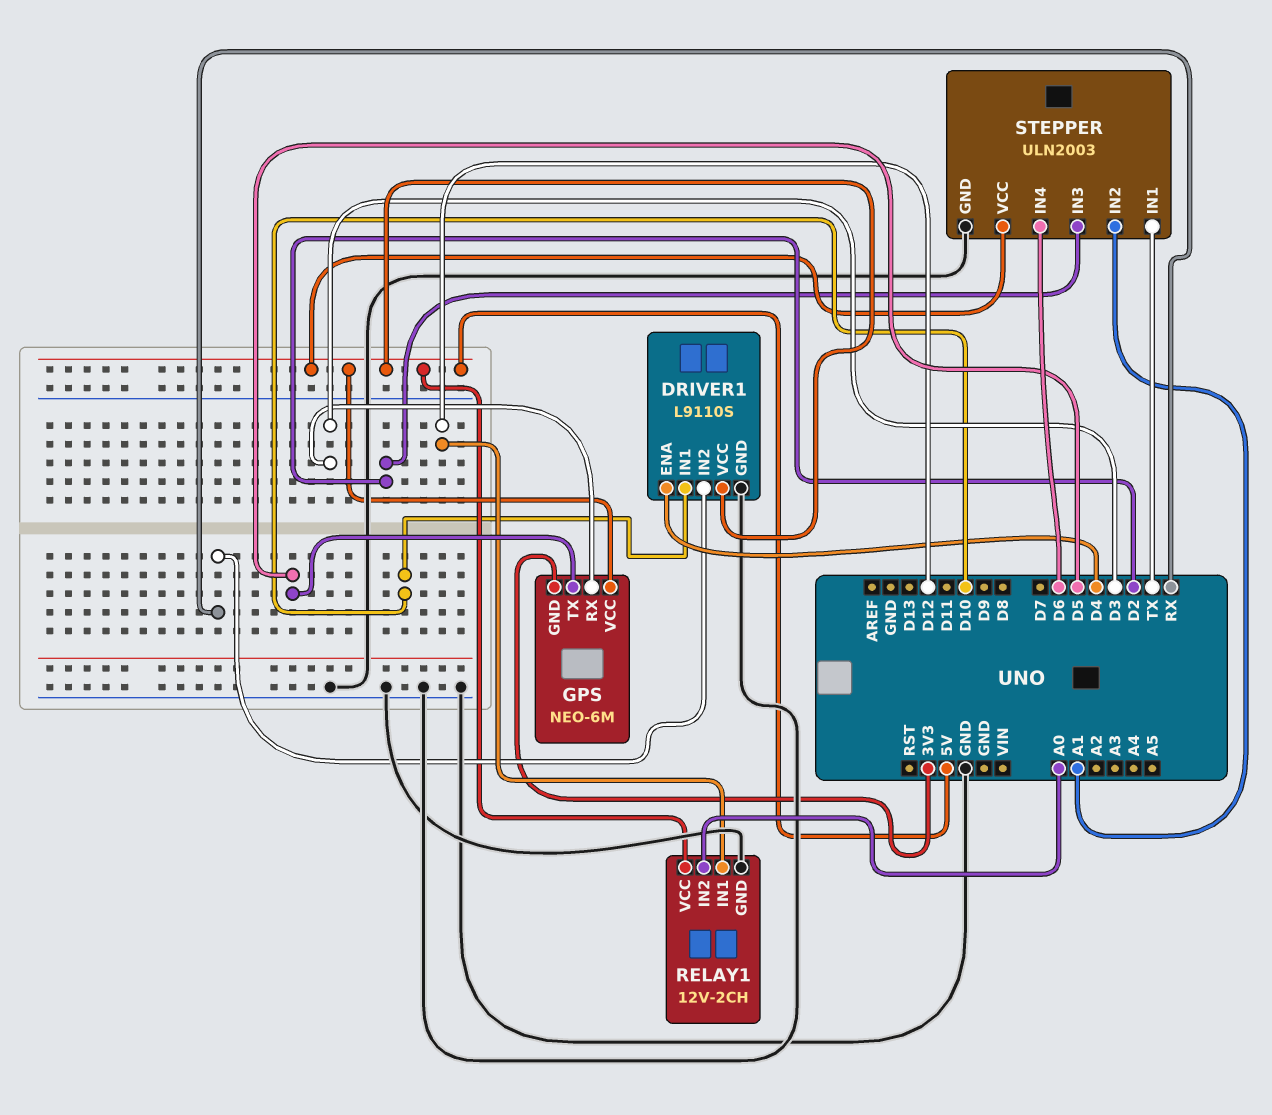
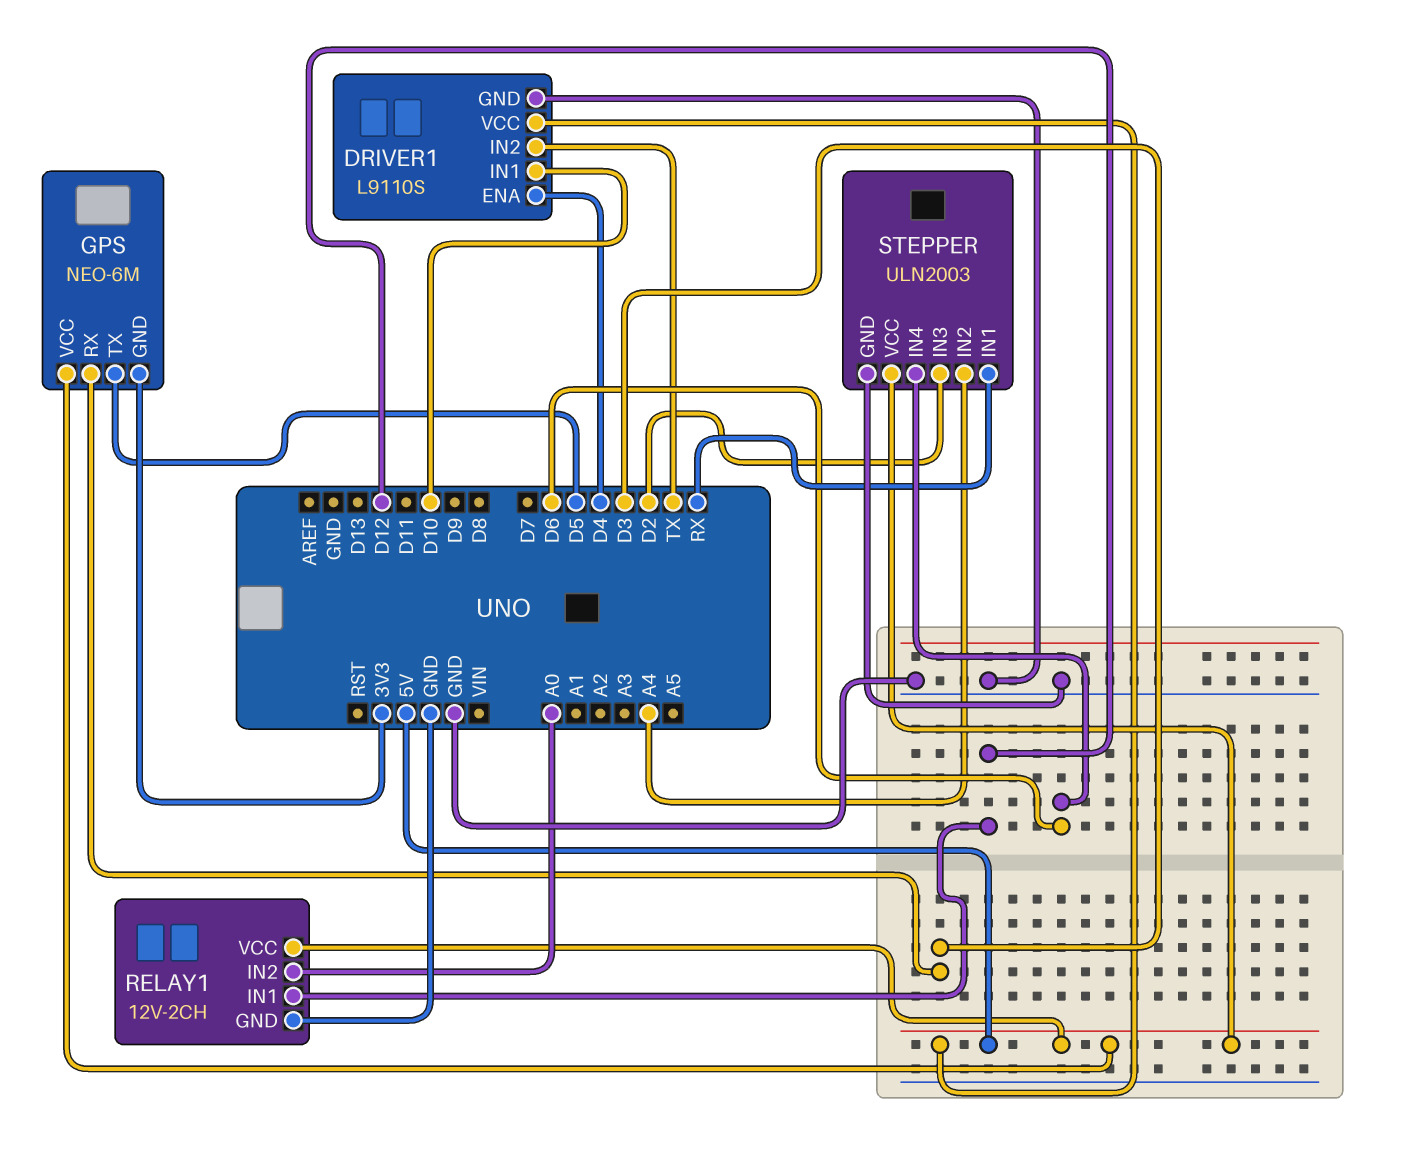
DRIVER1 pin IN2: RX -> TX
STEPPER pin IN1: TX -> RX
STEPPER pin IN2: A1 -> A4

